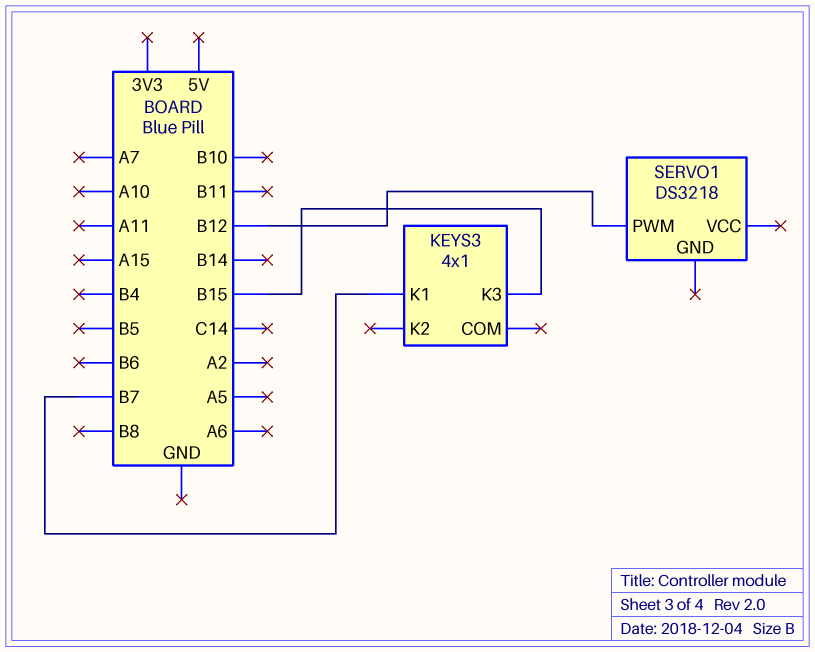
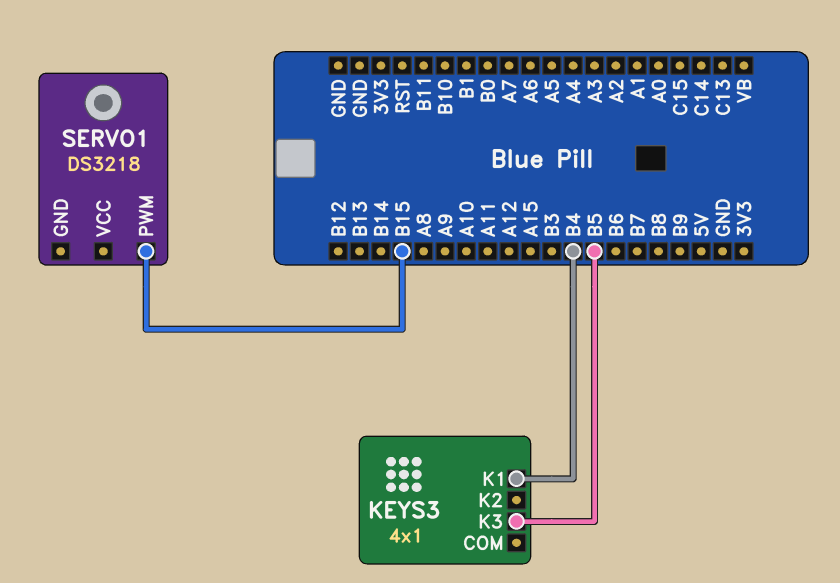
KEYS3 pin K1: B7 -> B4
KEYS3 pin K3: B15 -> B5
SERVO1 pin PWM: B12 -> B15

